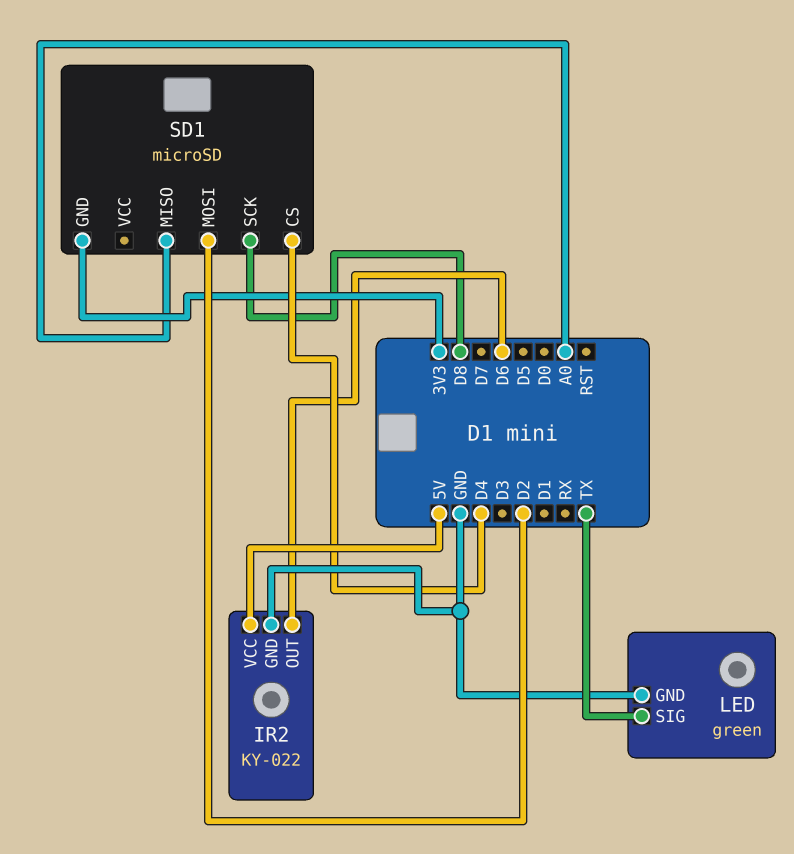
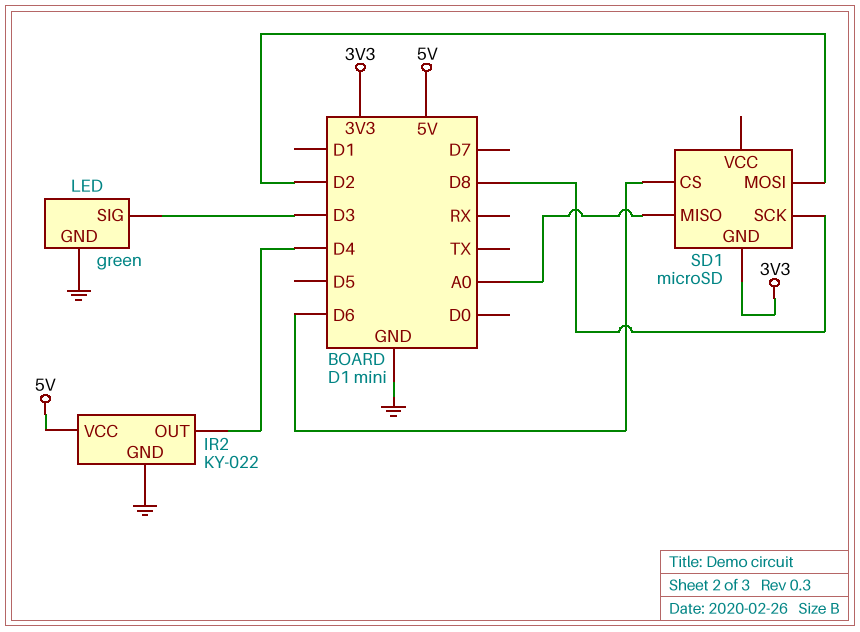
IR2 pin OUT: D6 -> D4
LED pin SIG: TX -> D3
SD1 pin CS: D4 -> D6

